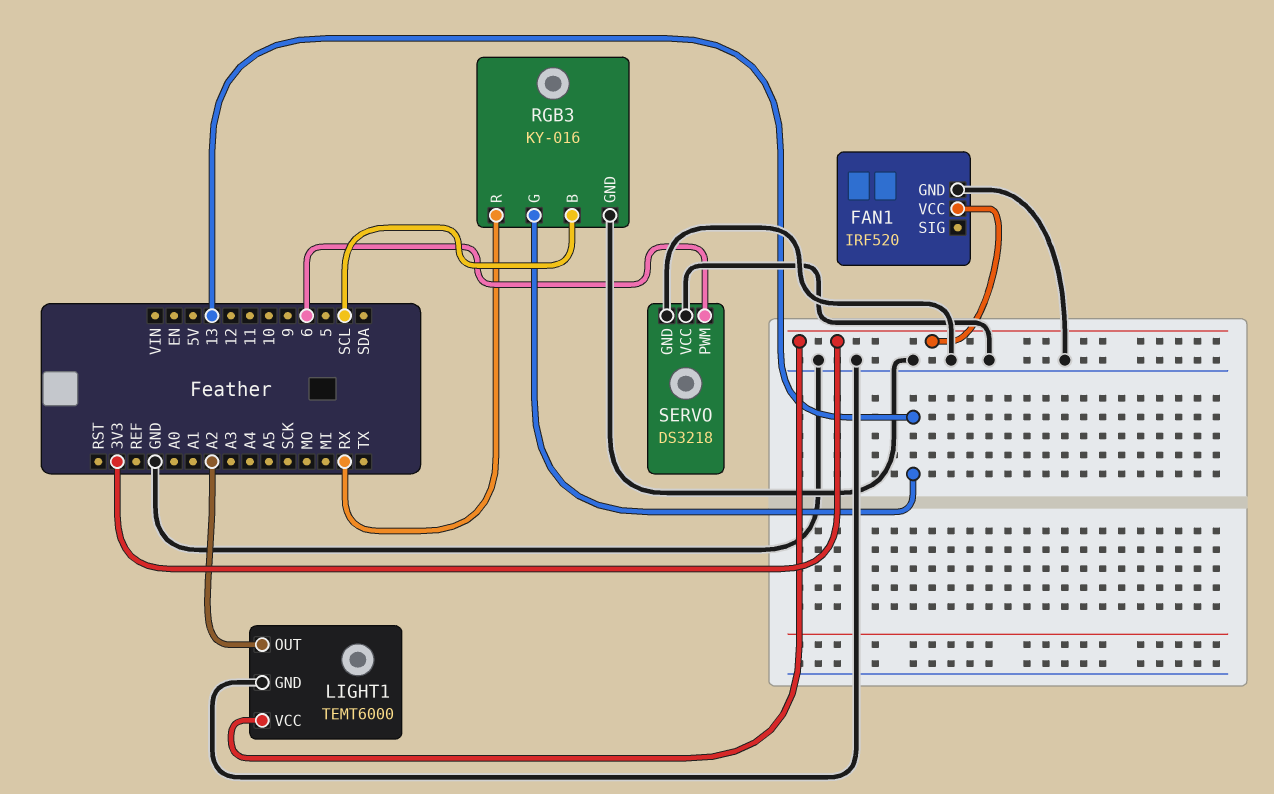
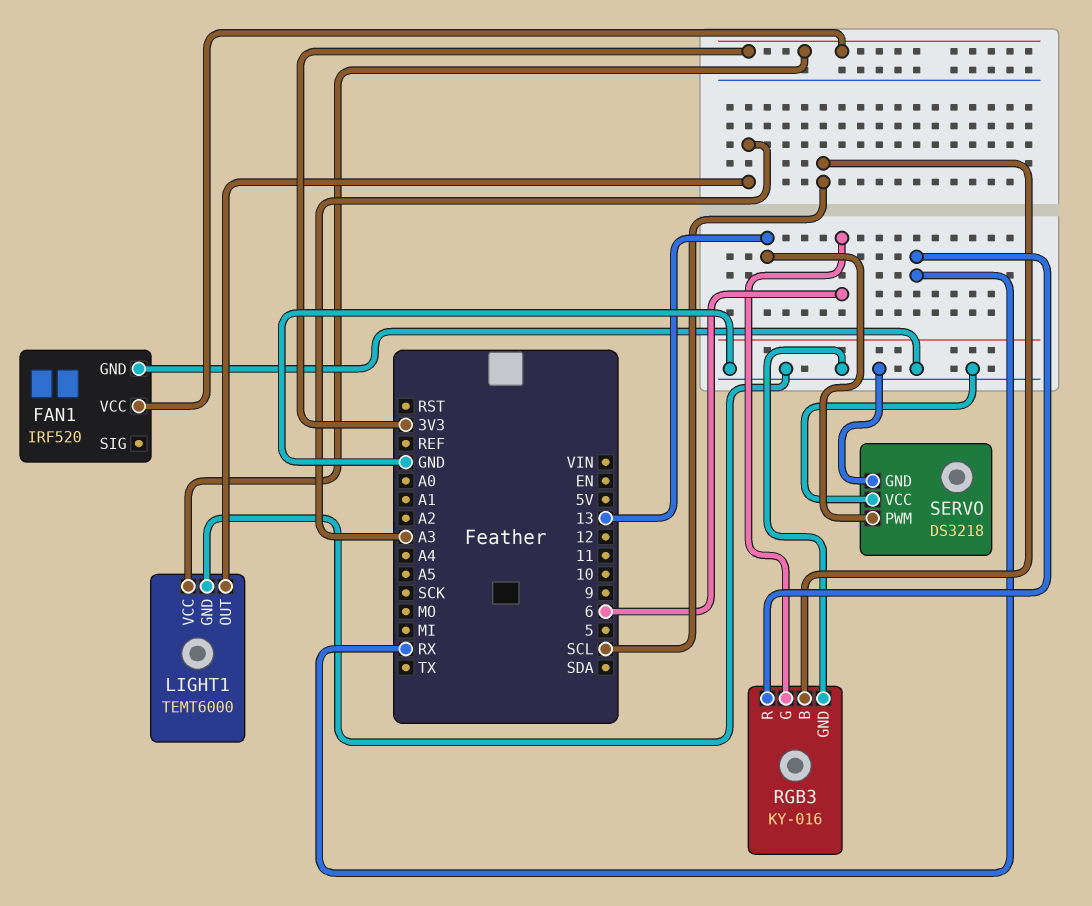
LIGHT1 pin OUT: A2 -> A3
RGB3 pin G: 13 -> 6
SERVO pin PWM: 6 -> 13

